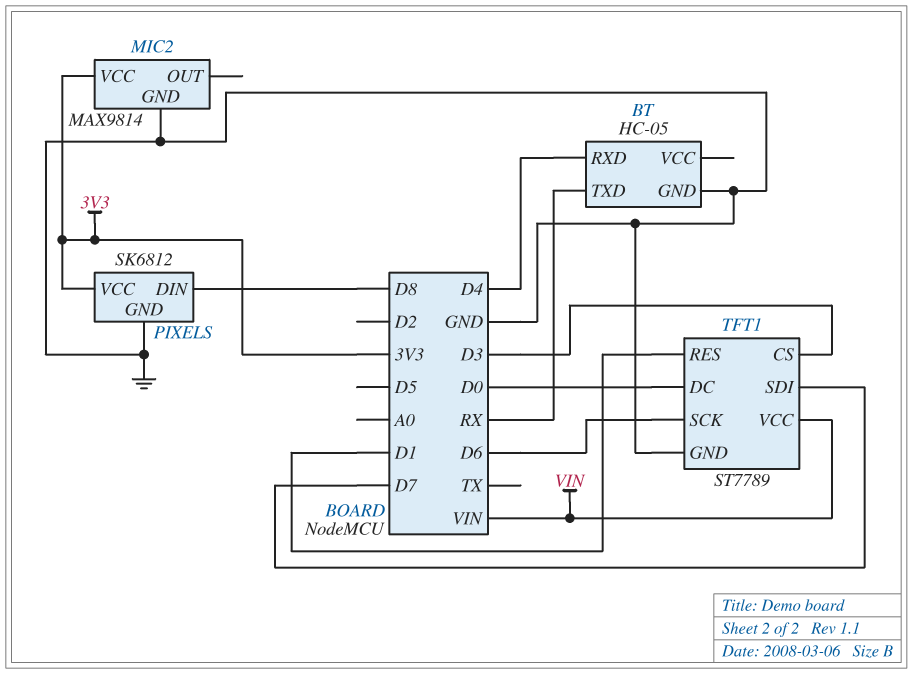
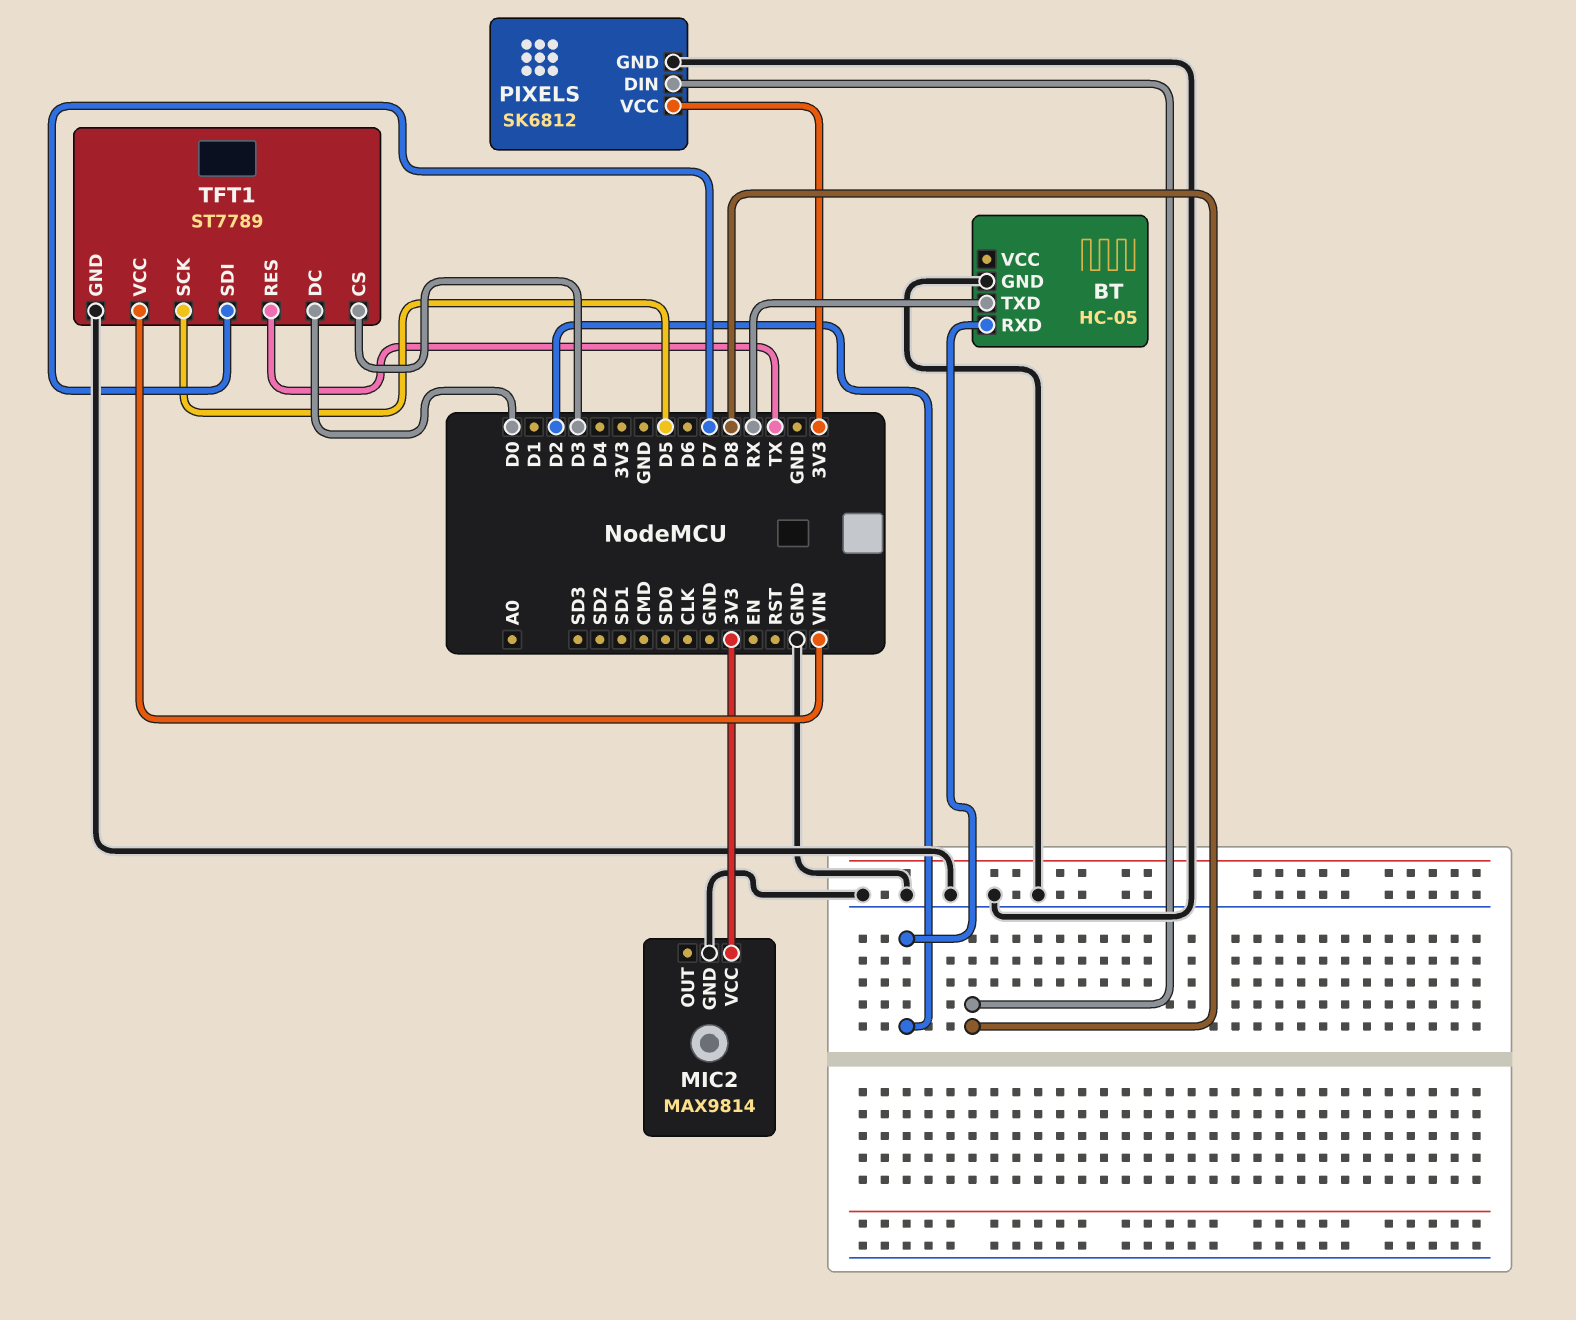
BT pin RXD: D4 -> D2
TFT1 pin RES: D1 -> TX
TFT1 pin SCK: D6 -> D5

